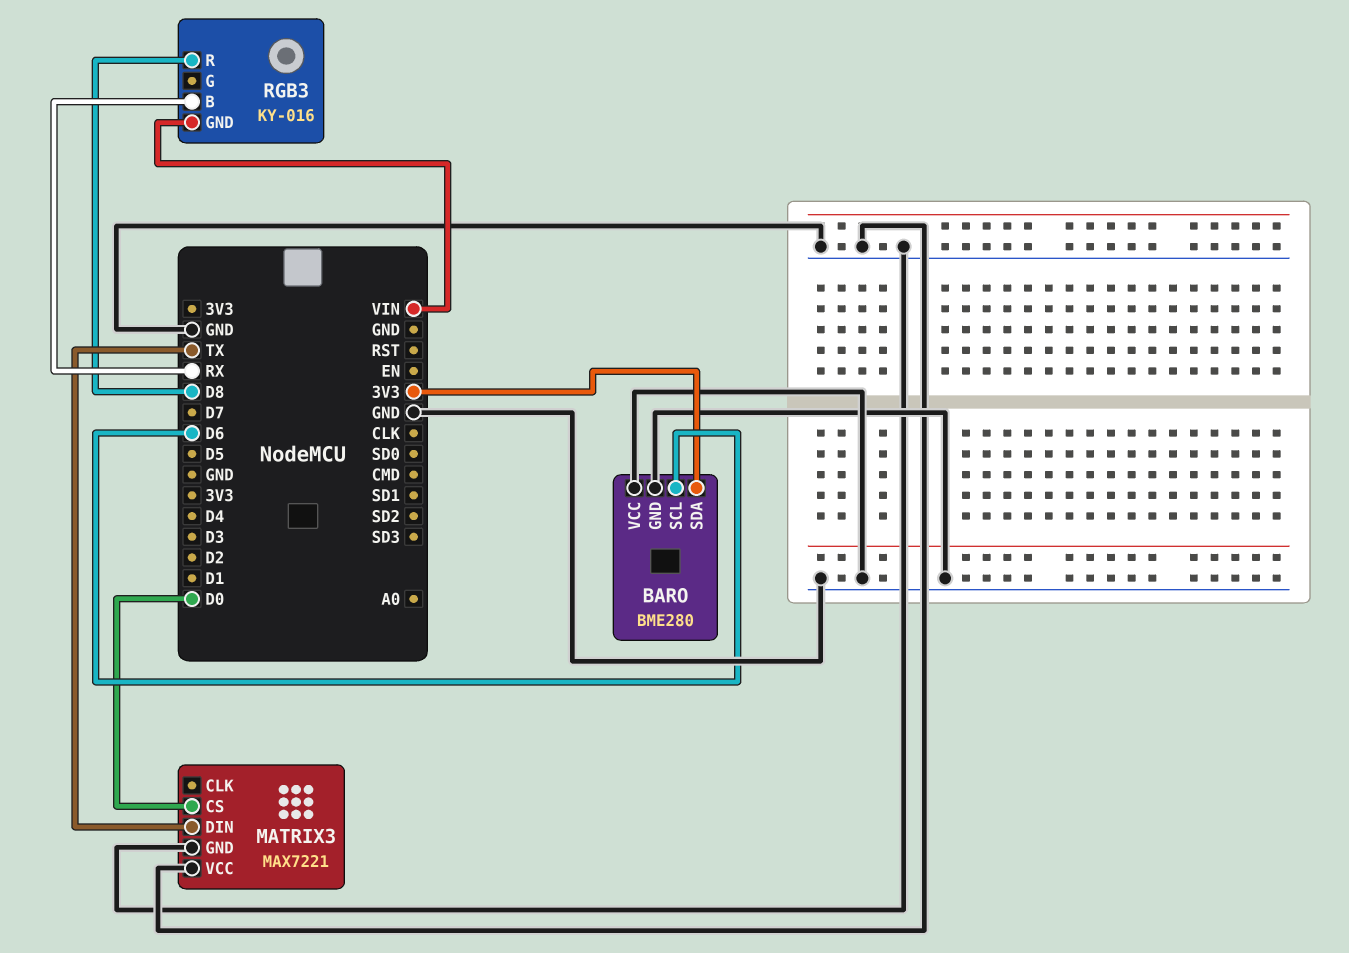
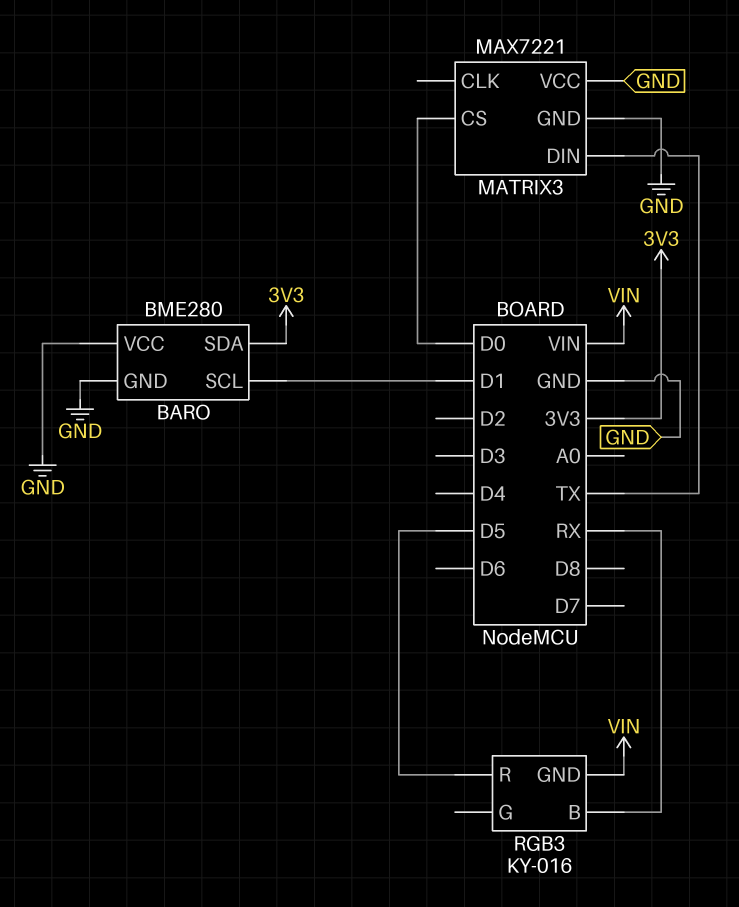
BARO pin SCL: D6 -> D1
RGB3 pin R: D8 -> D5

